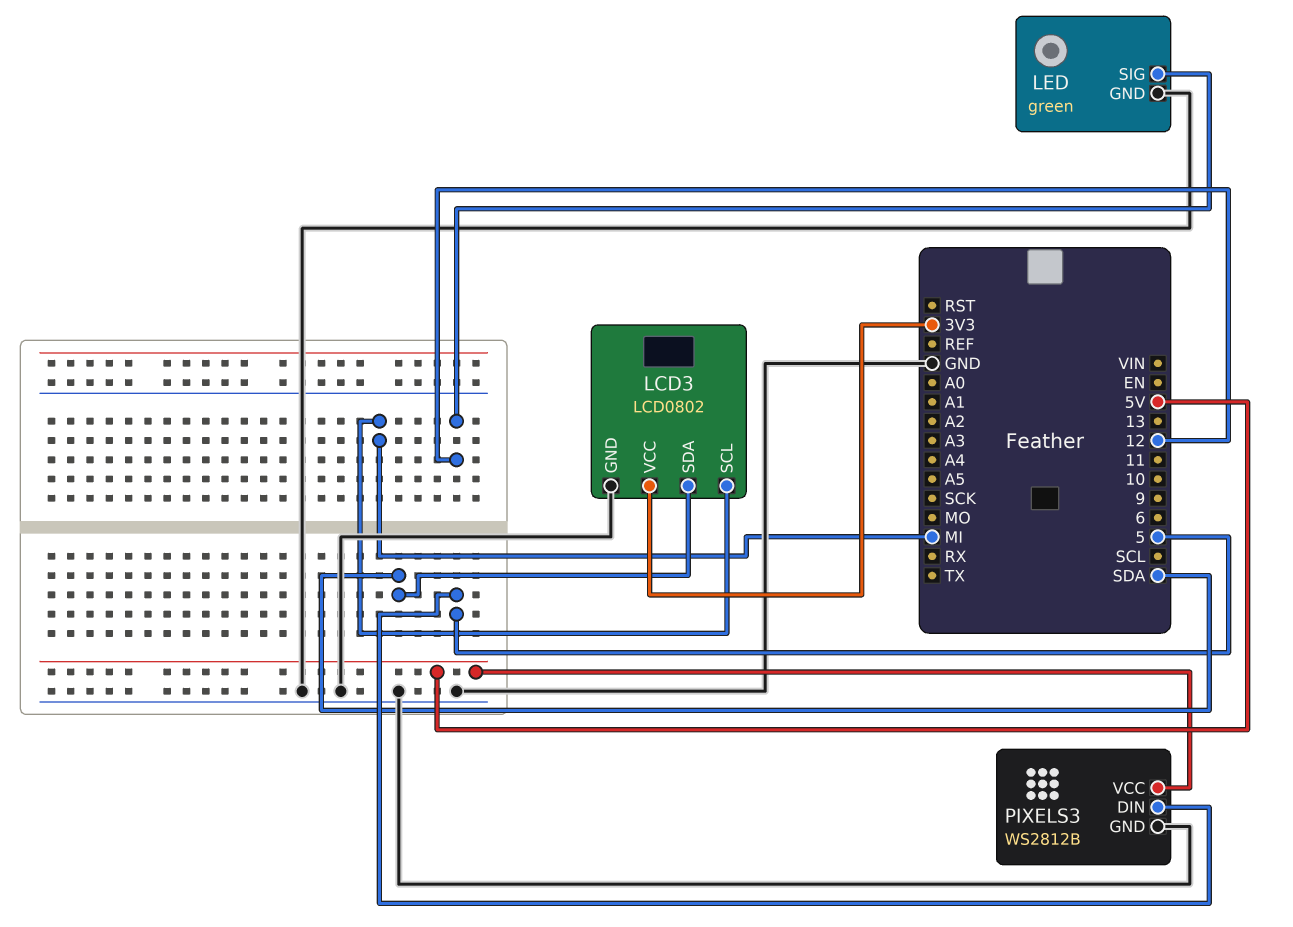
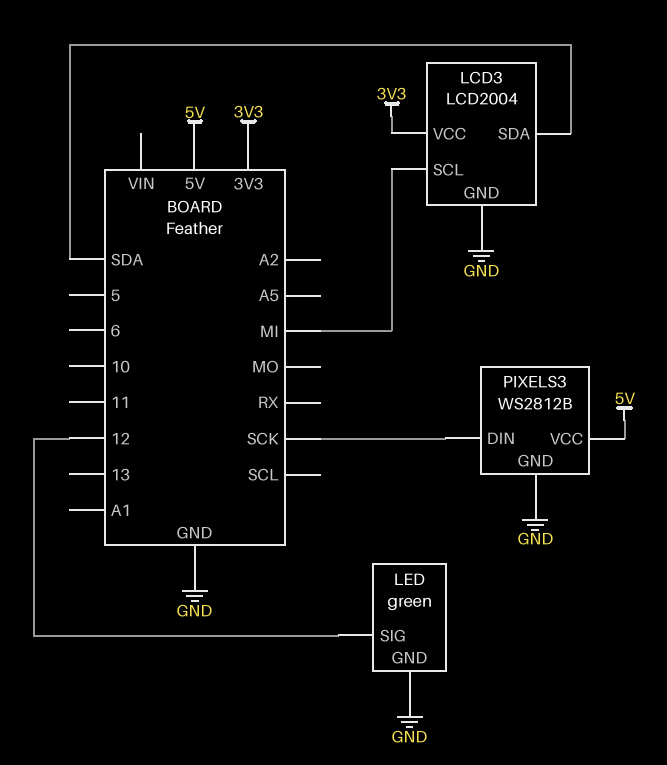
LCD3: LCD0802 -> LCD2004
PIXELS3 pin DIN: 5 -> SCK

